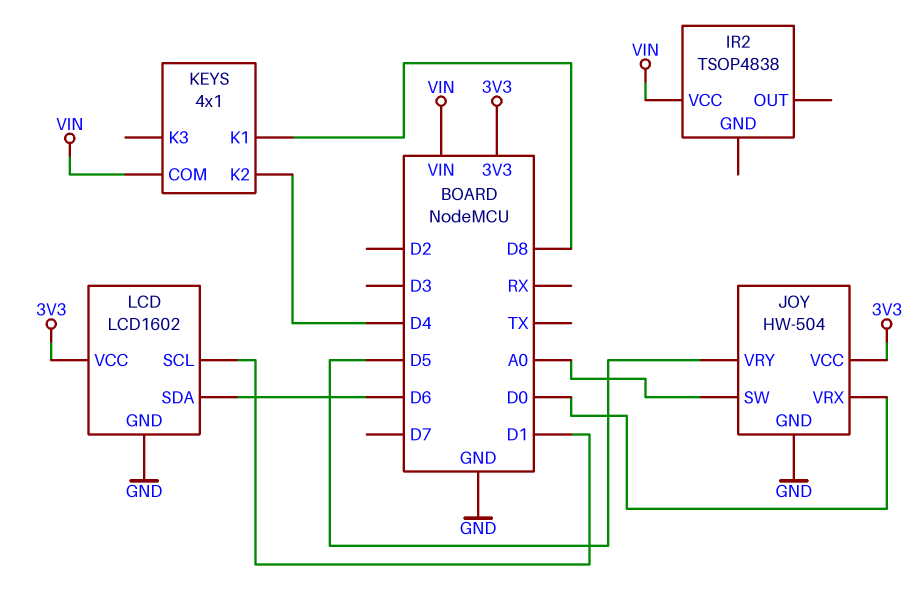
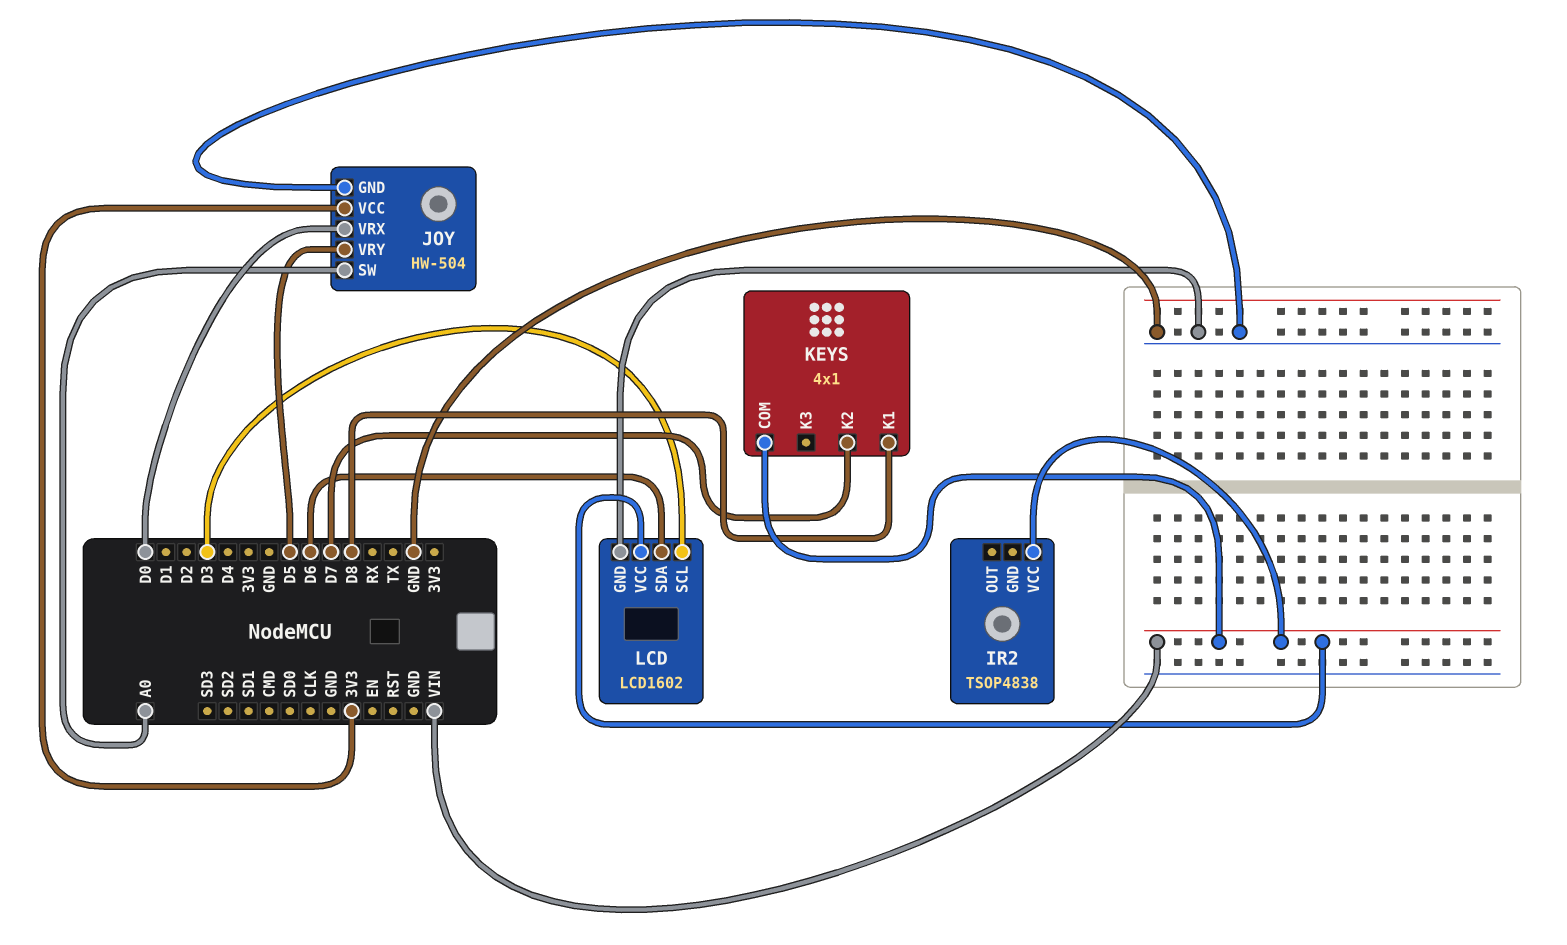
KEYS pin K2: D4 -> D7
LCD pin SCL: D1 -> D3
LCD pin VCC: 3V3 -> VIN

